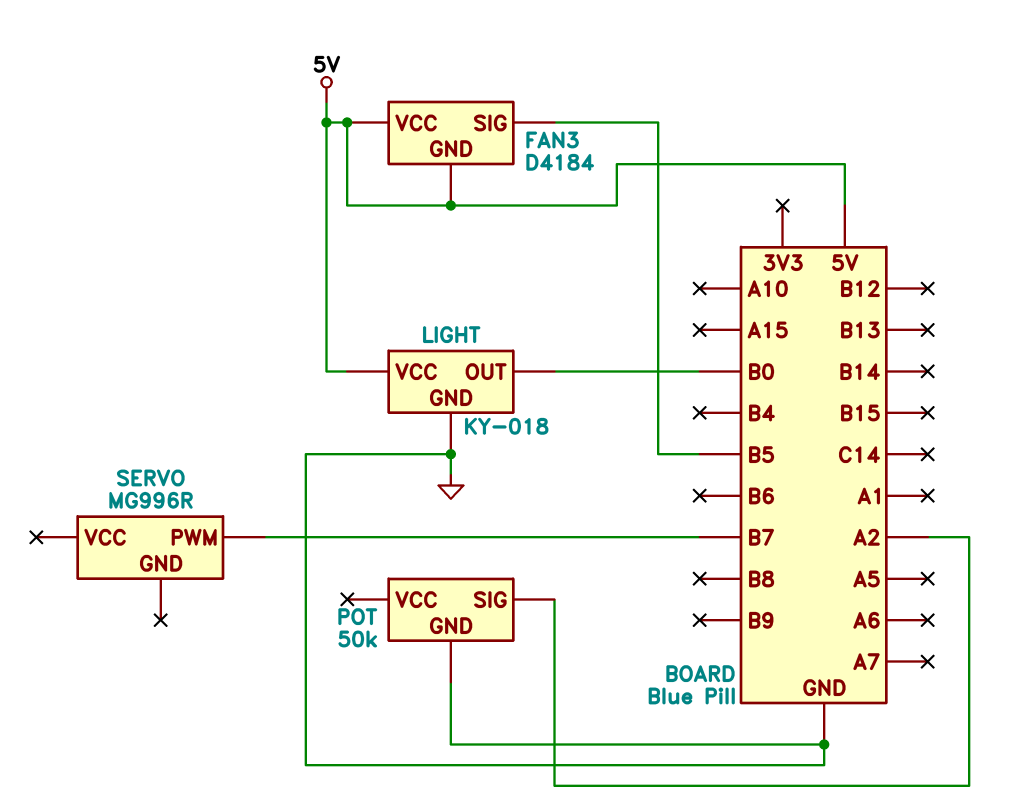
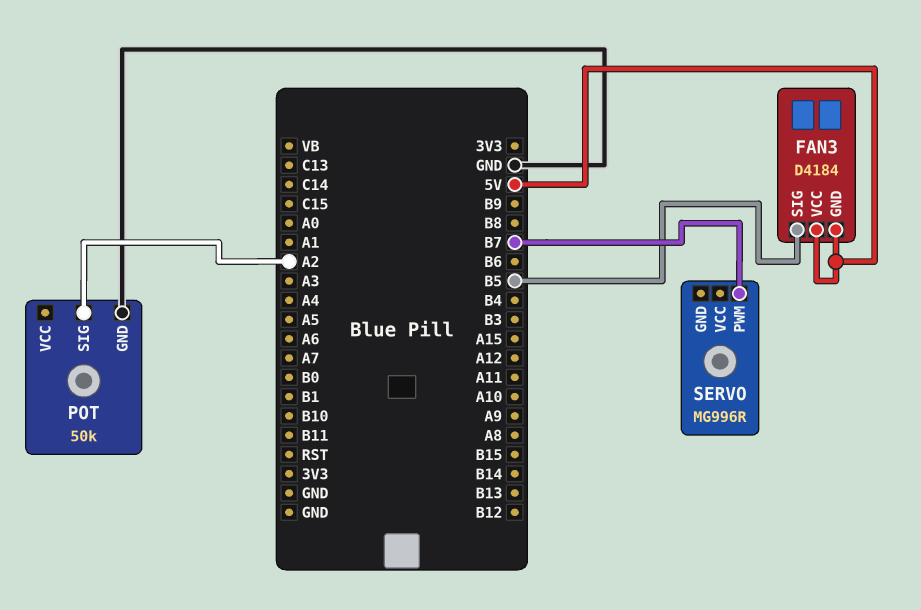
LIGHT: KY-018 -> none
LIGHT pin GND: GND -> none
LIGHT pin OUT: B0 -> none
LIGHT pin VCC: 5V -> none

